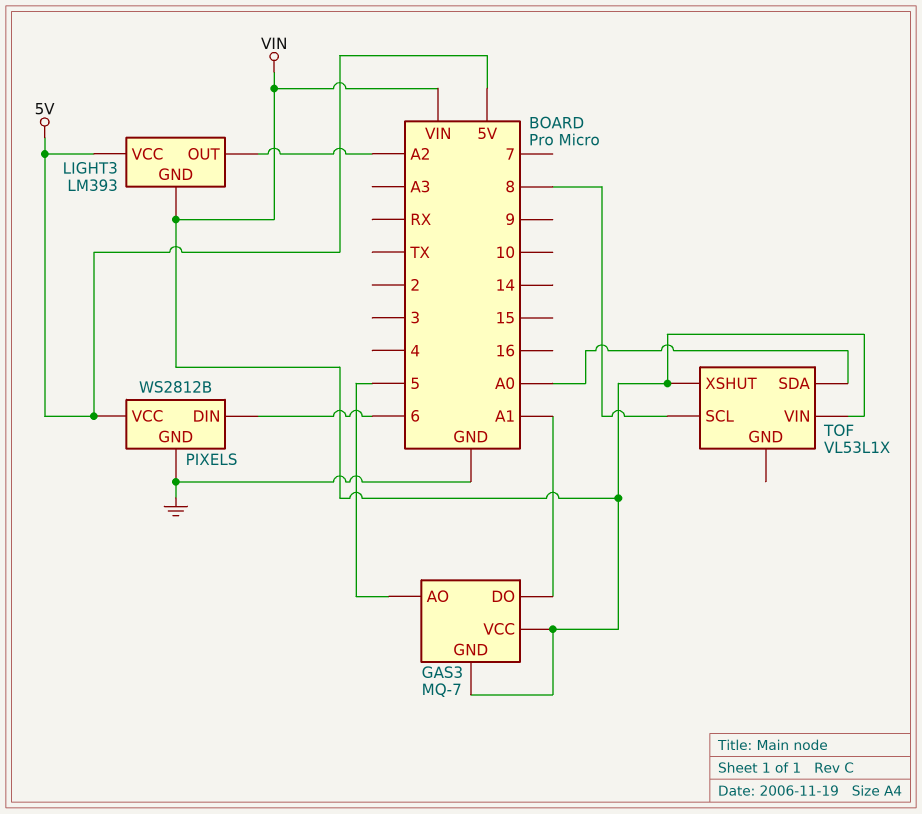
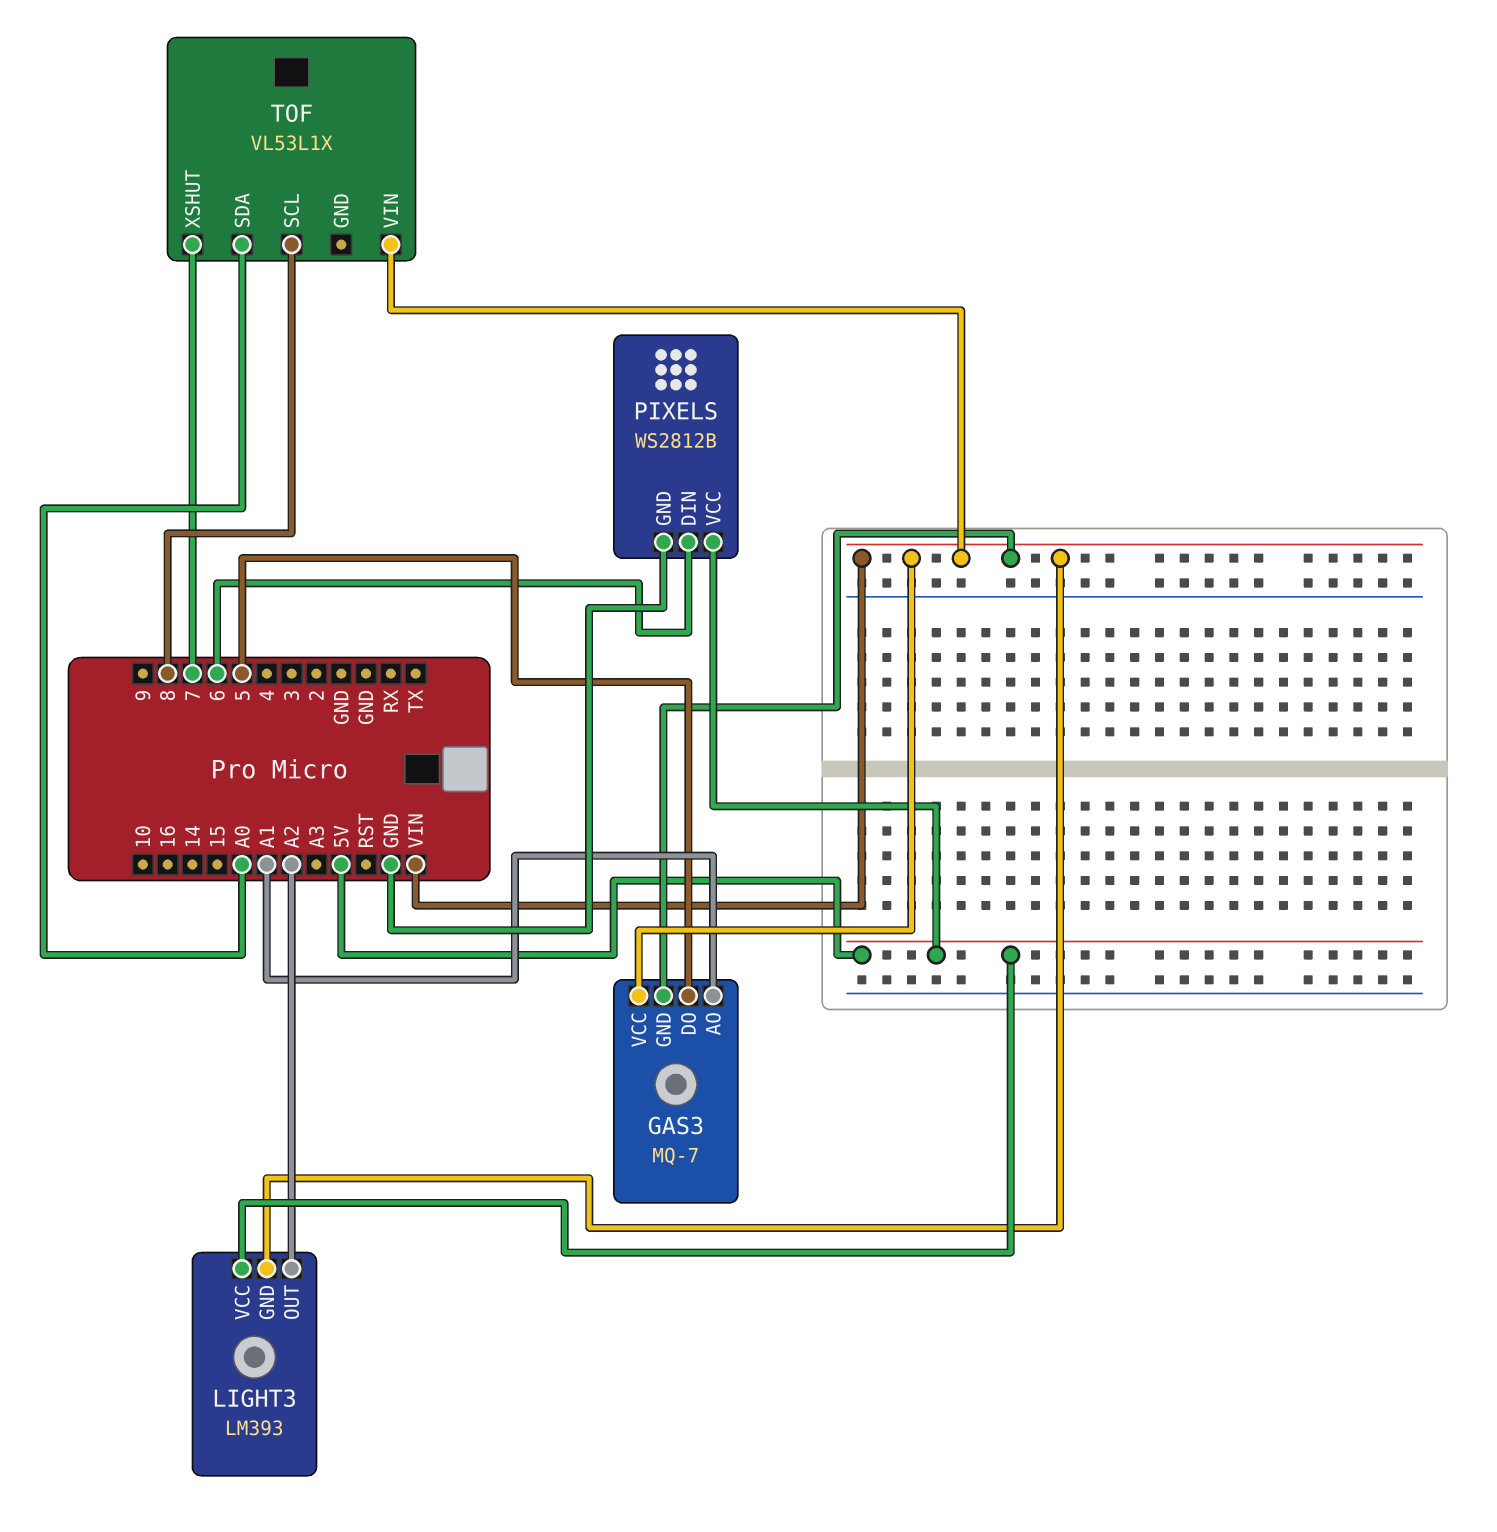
GAS3 pin AO: 5 -> A1
GAS3 pin DO: A1 -> 5
TOF pin XSHUT: VIN -> 7

